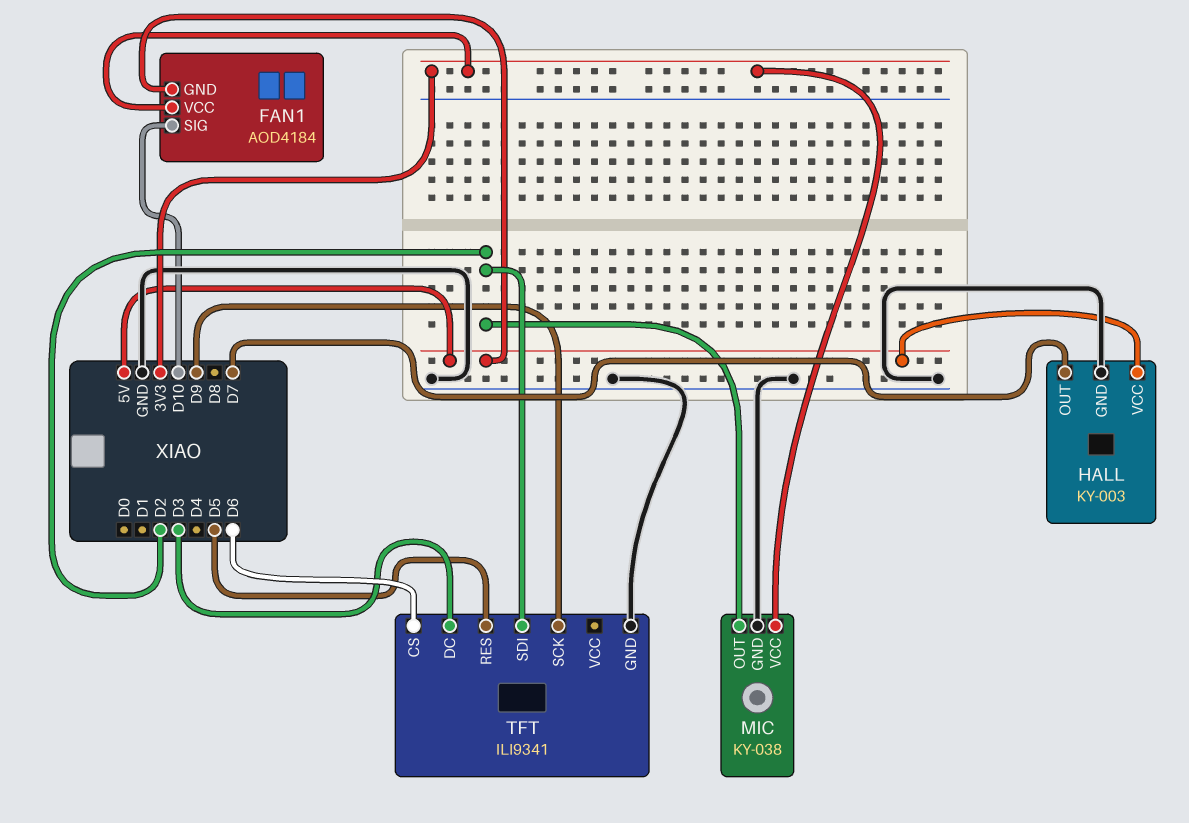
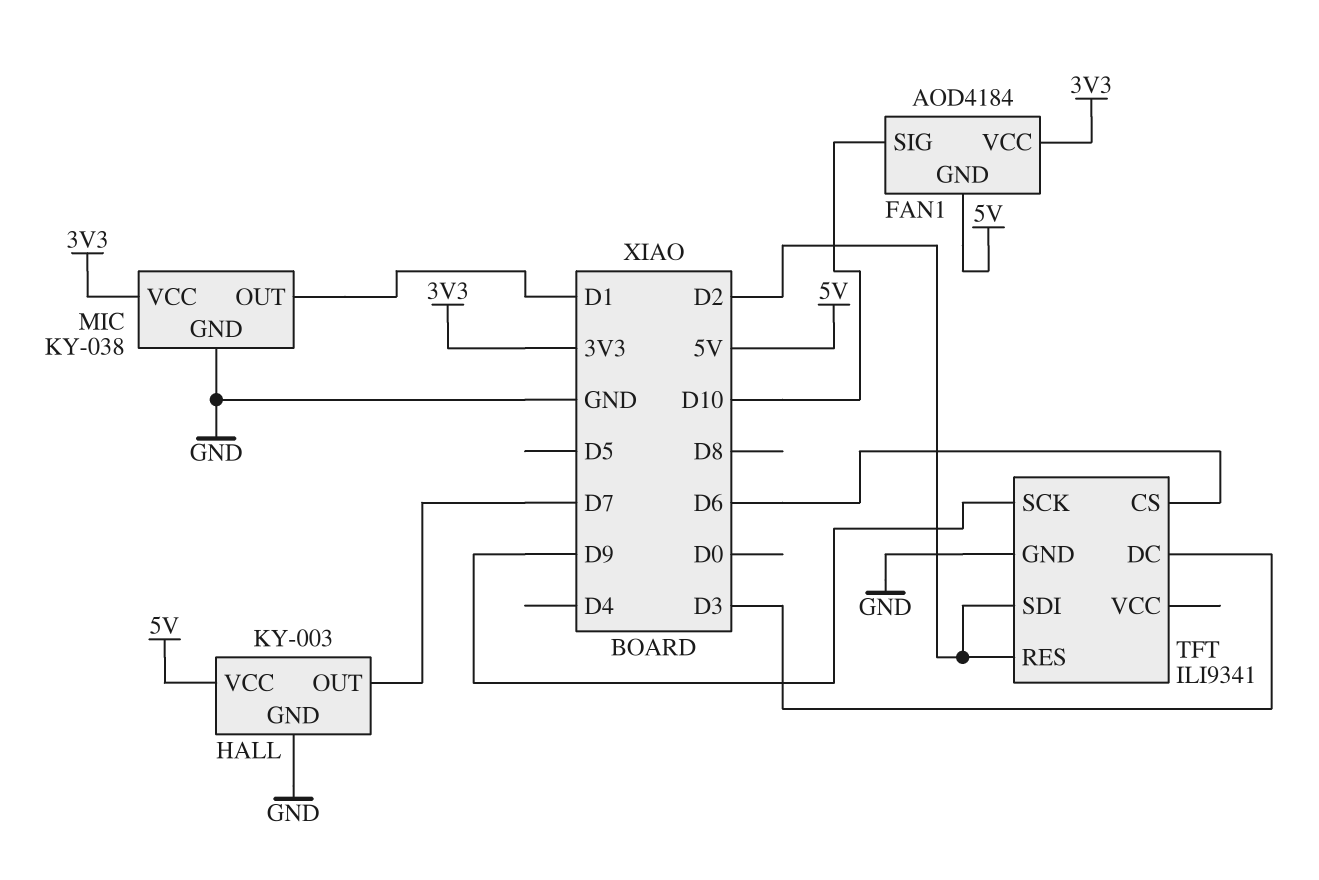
MIC pin OUT: D2 -> D1
TFT pin RES: D5 -> D2

